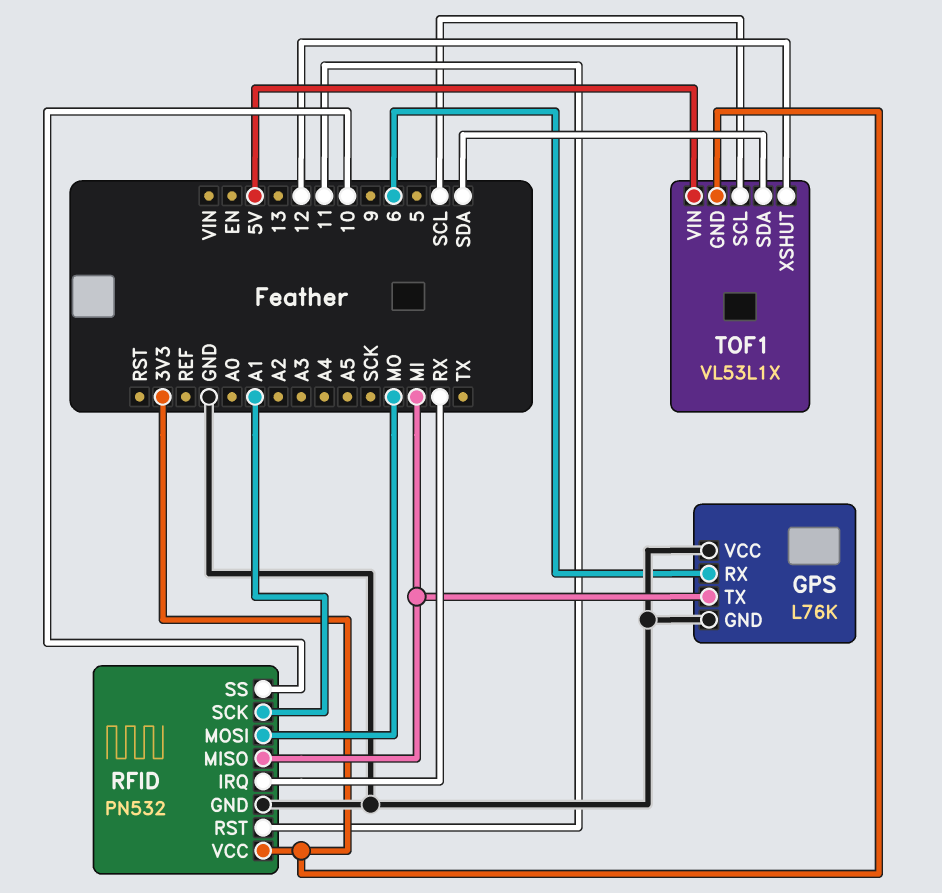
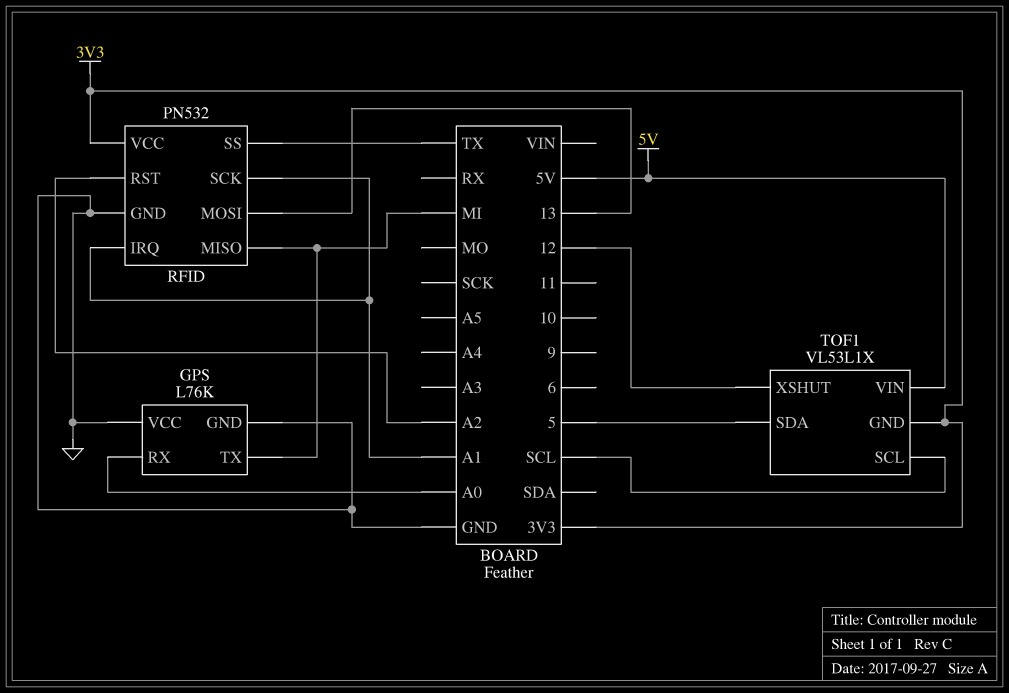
GPS pin RX: 6 -> A0
RFID pin IRQ: RX -> A1
RFID pin MOSI: MO -> 13
RFID pin RST: 11 -> A2
RFID pin SS: 10 -> TX
TOF1 pin SDA: SDA -> 5

